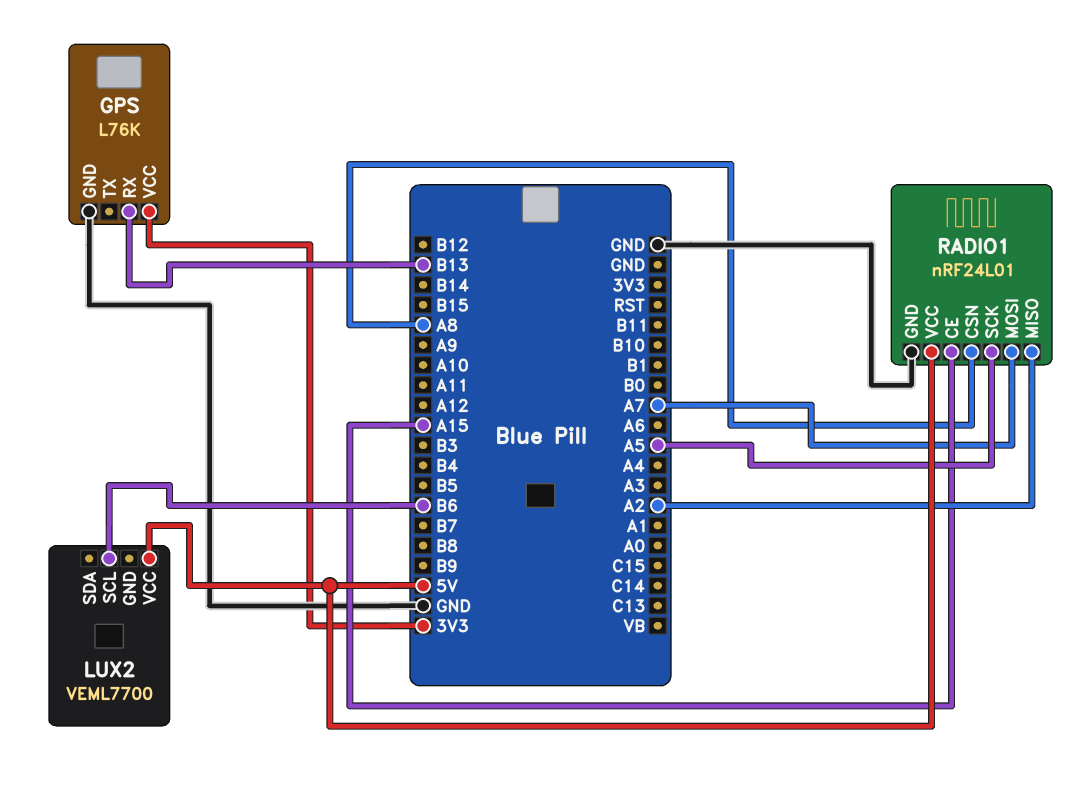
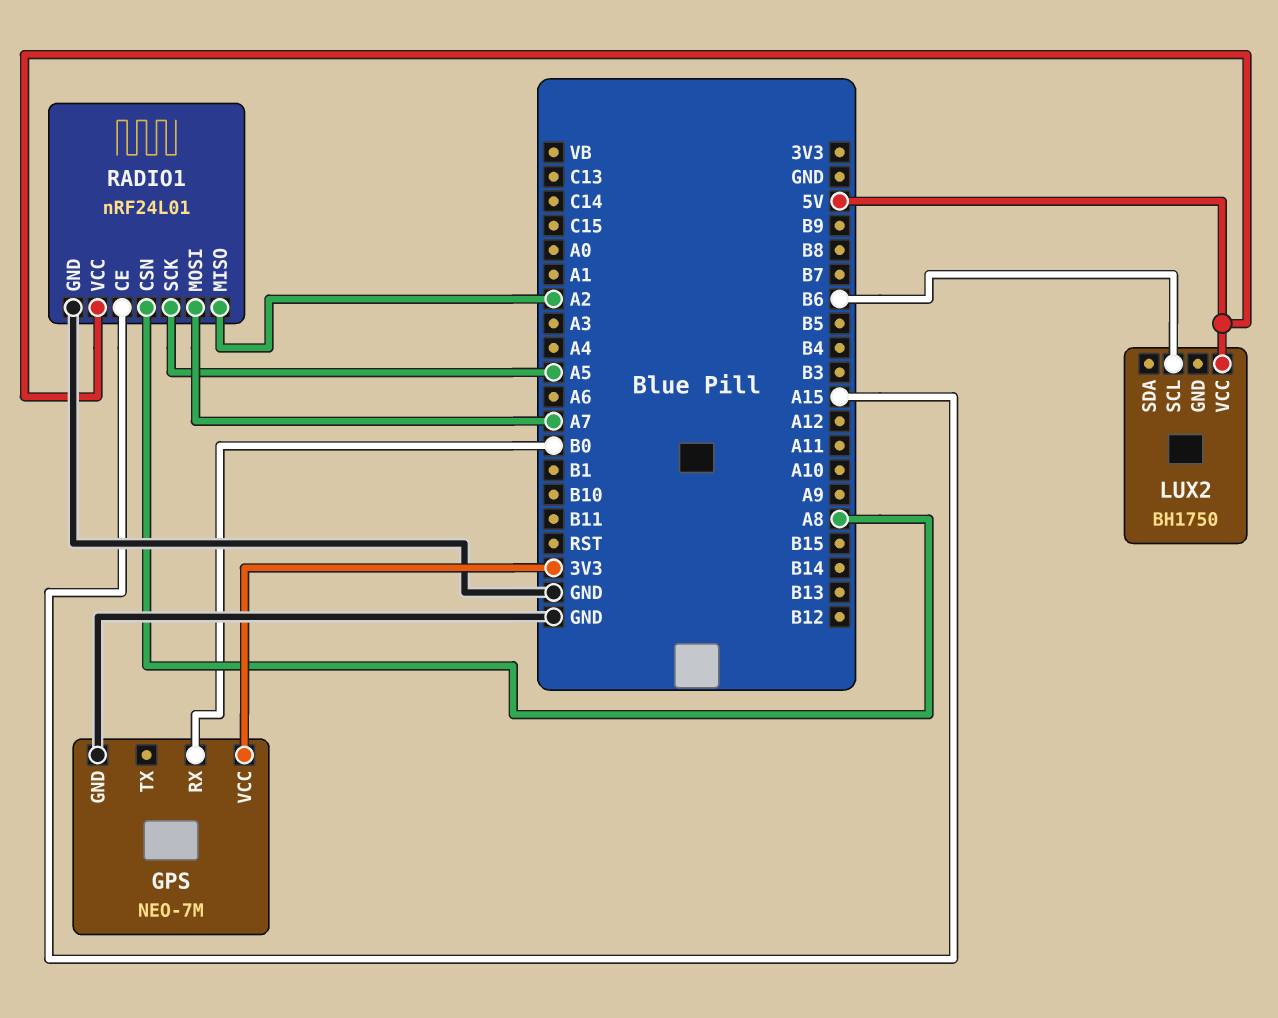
GPS: L76K -> NEO-7M
GPS pin RX: B13 -> B0
LUX2: VEML7700 -> BH1750

